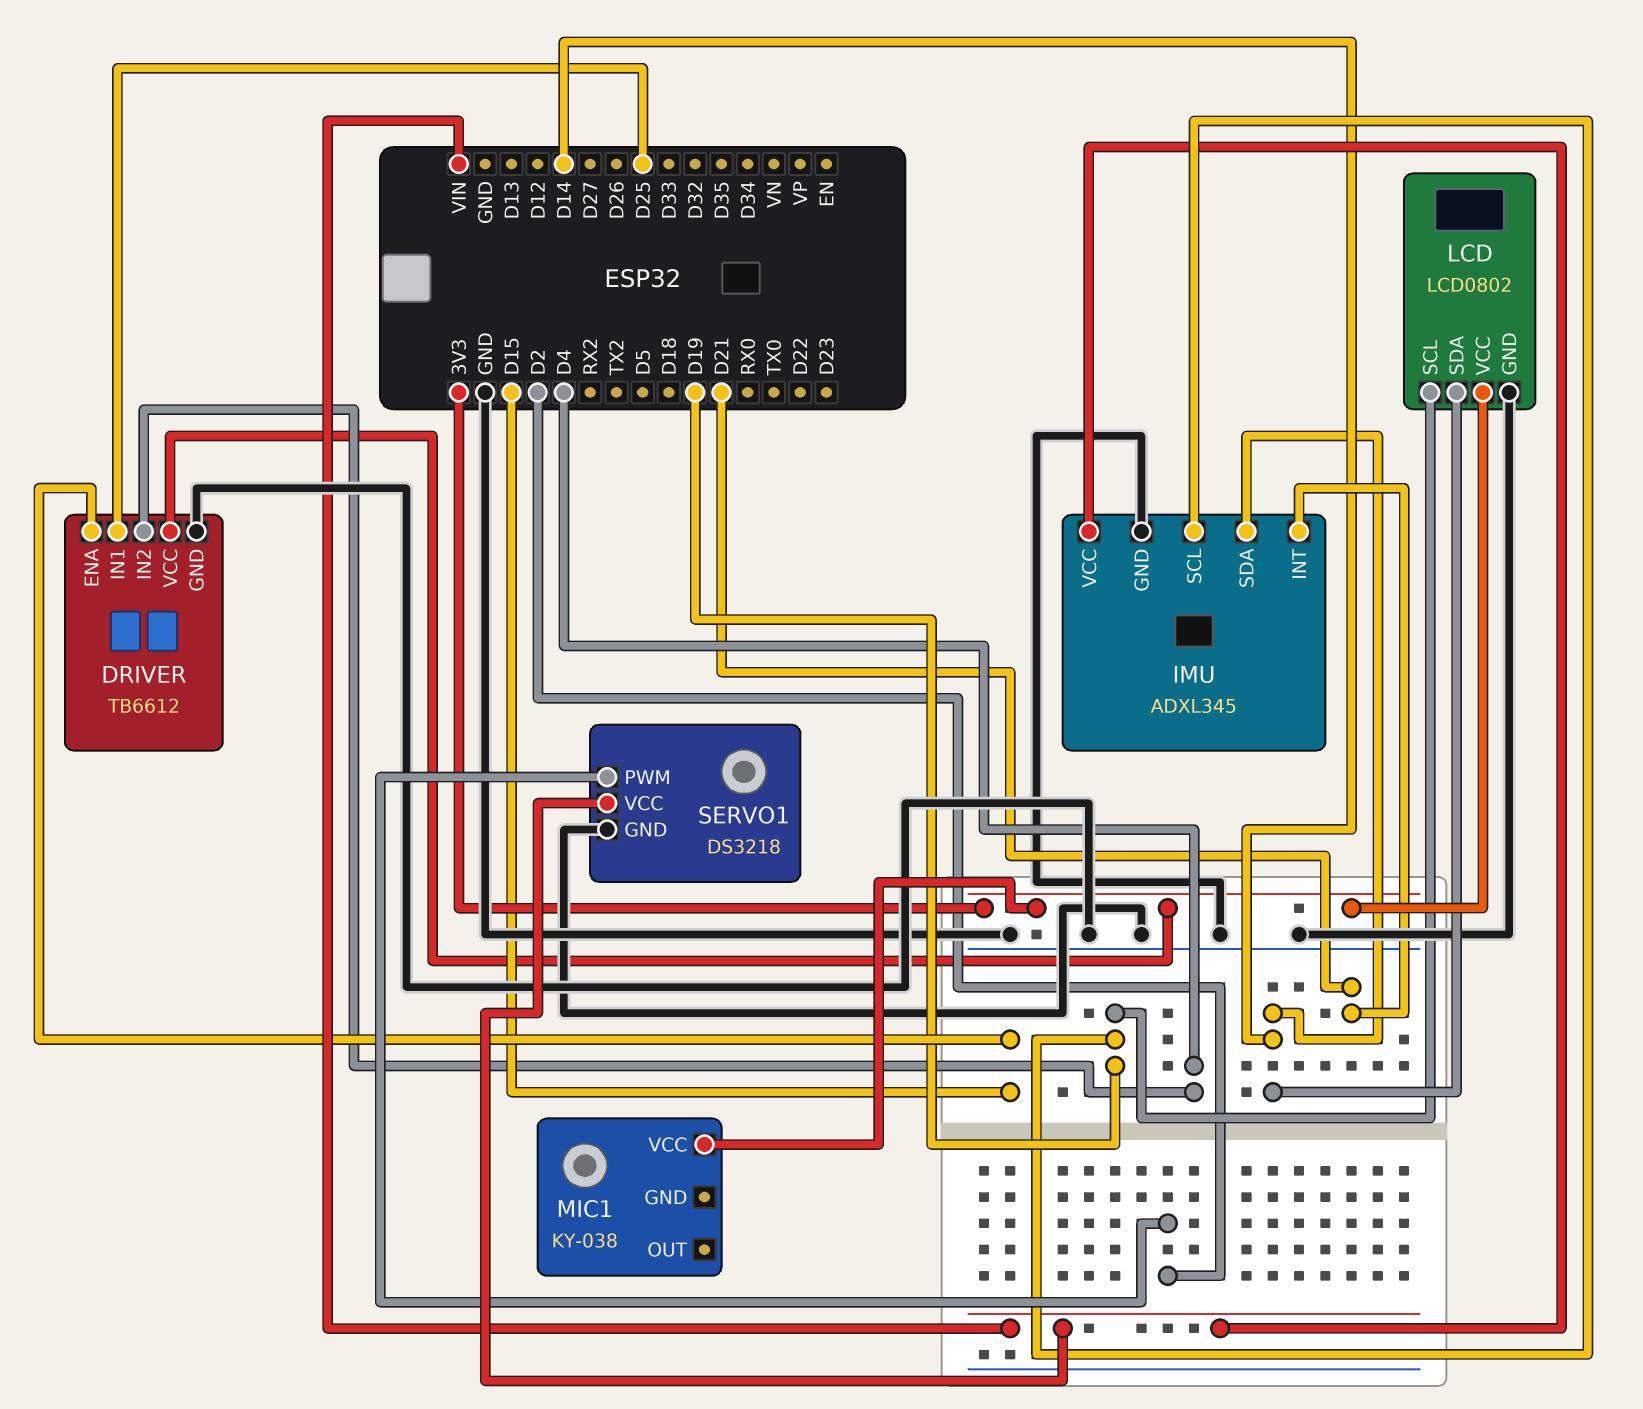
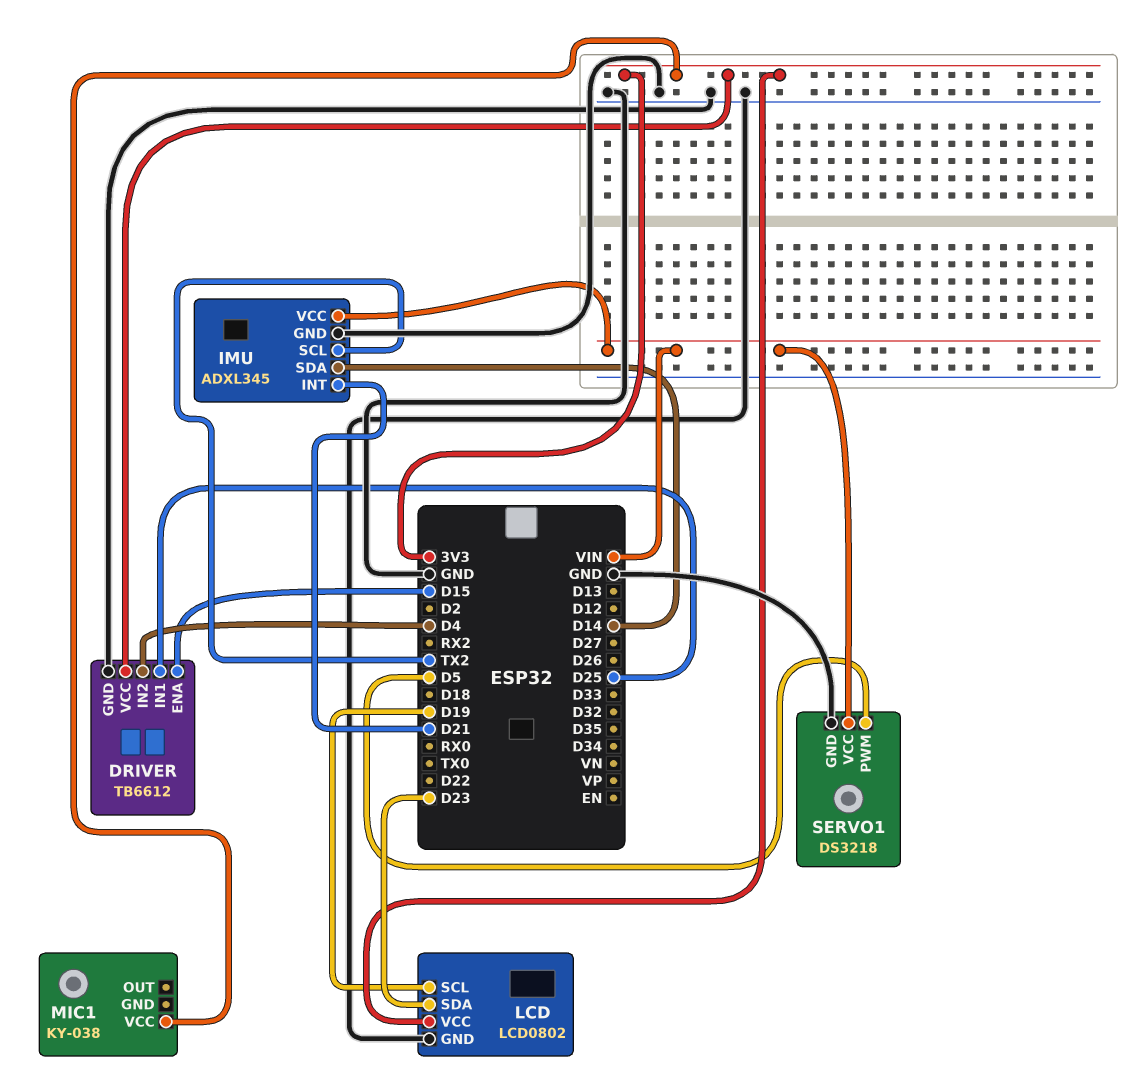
IMU pin SCL: D19 -> TX2
LCD pin SDA: D14 -> D23
SERVO1 pin PWM: D2 -> D5

